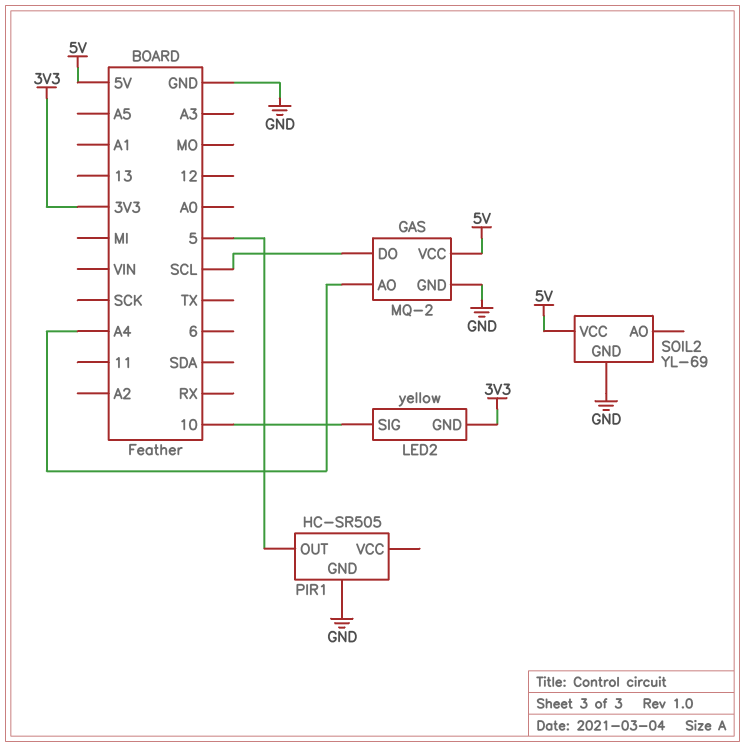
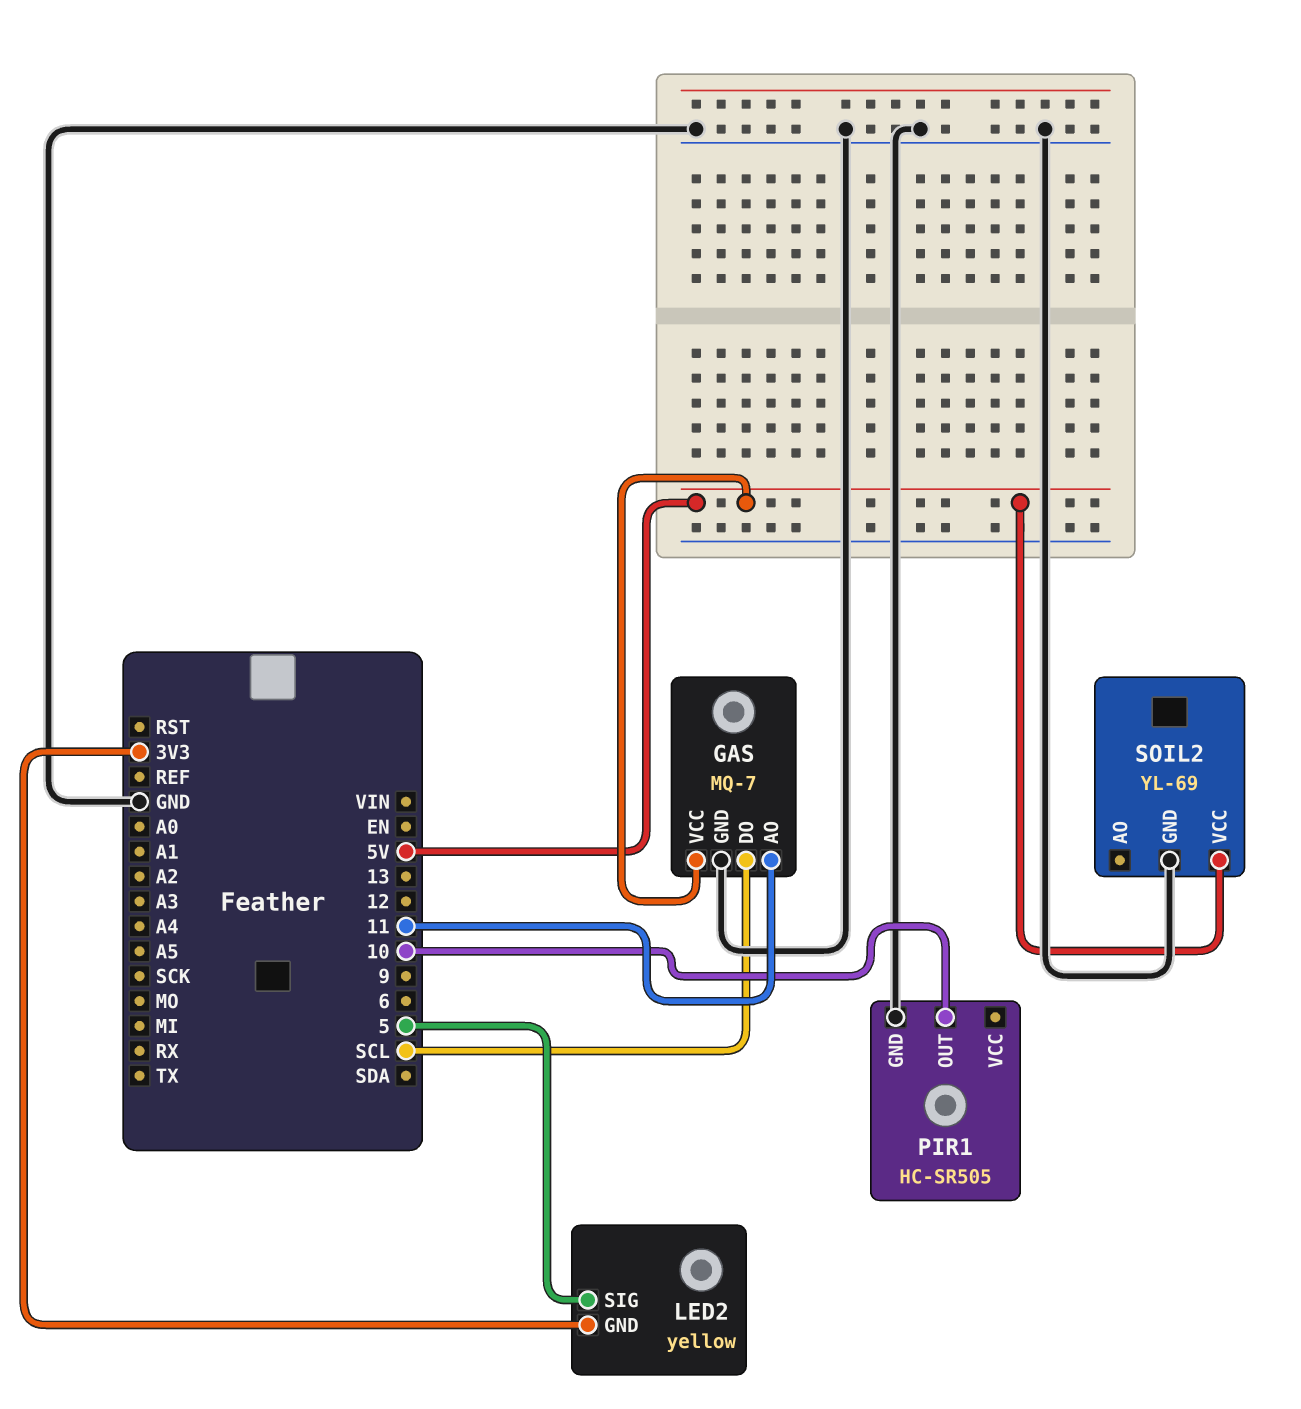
GAS: MQ-2 -> MQ-7
GAS pin AO: A4 -> 11
LED2 pin SIG: 10 -> 5
PIR1 pin OUT: 5 -> 10

